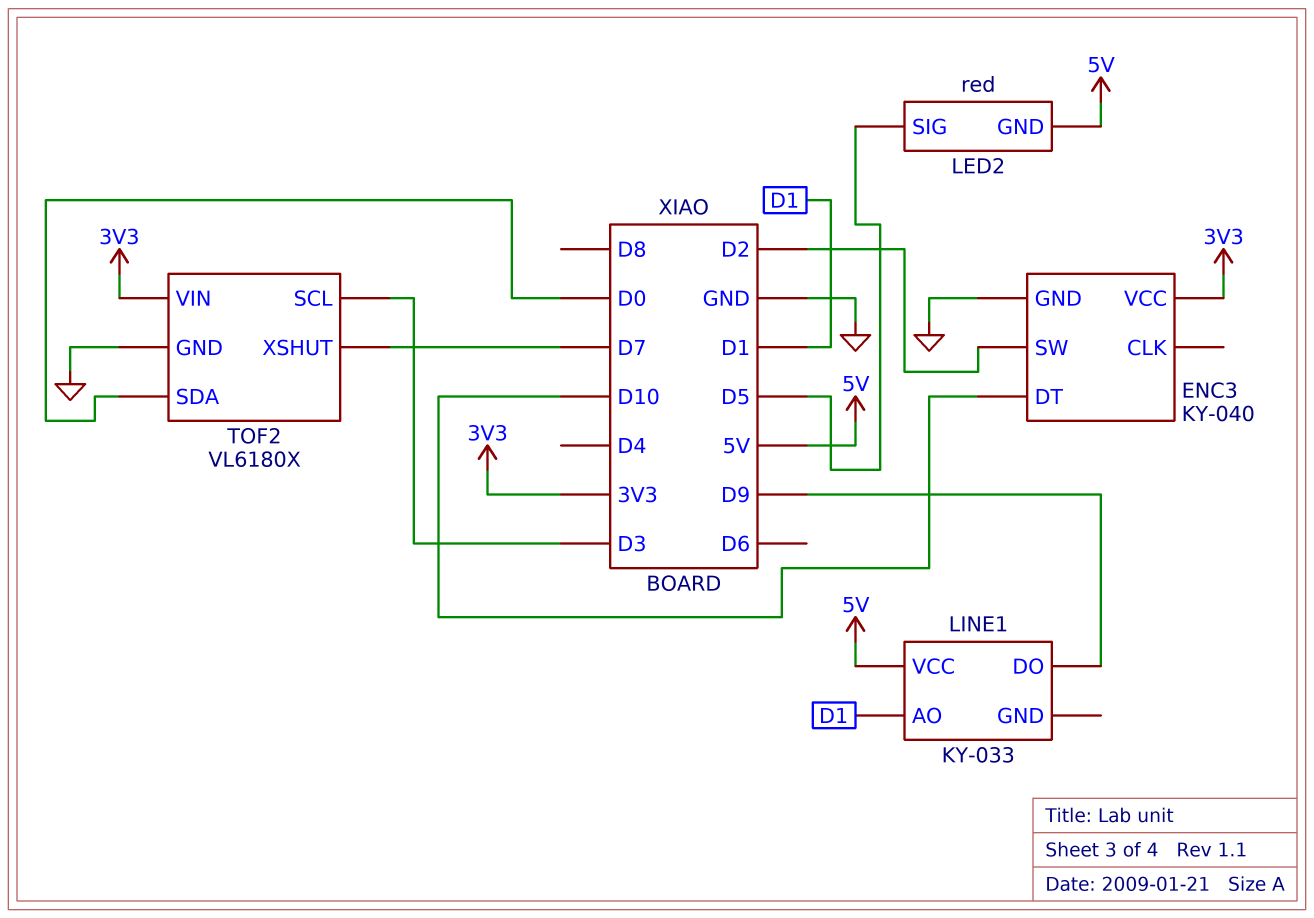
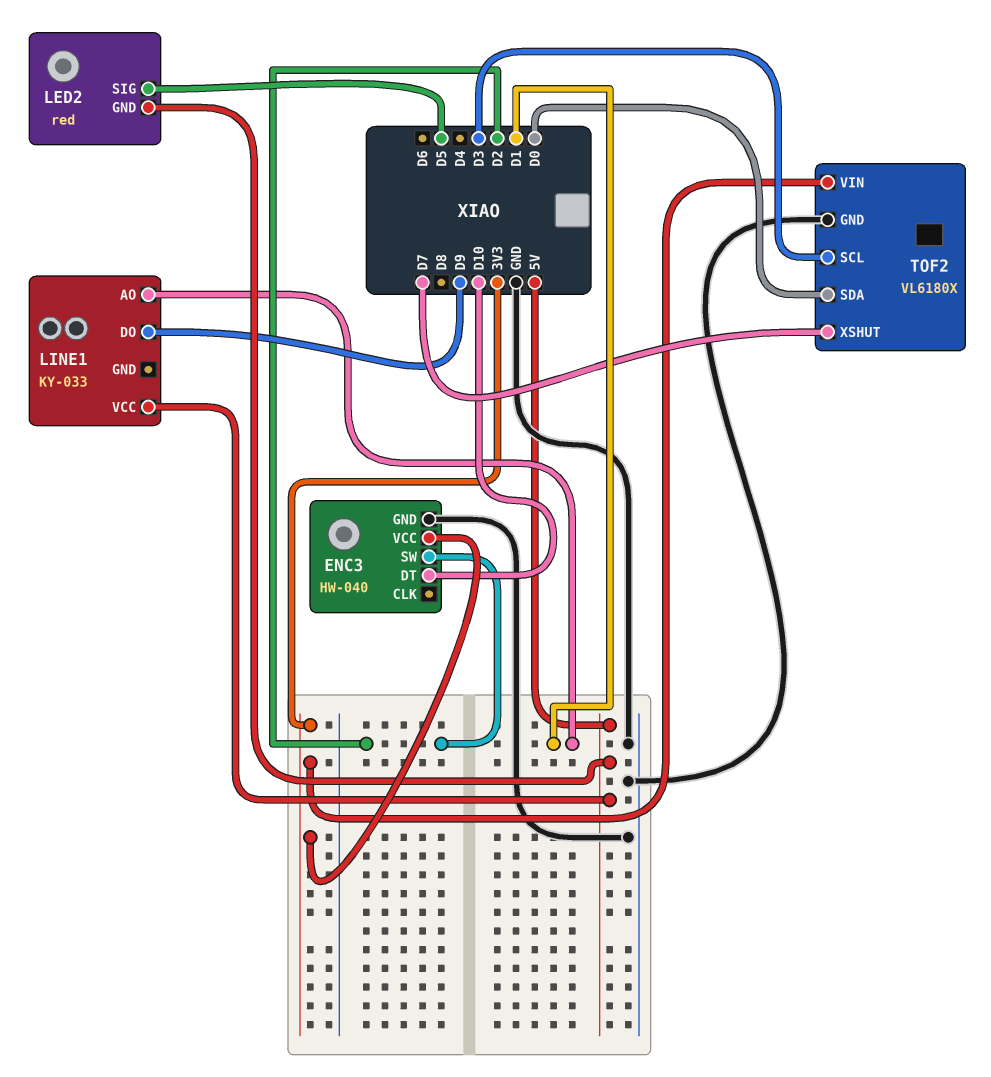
ENC3: KY-040 -> HW-040

